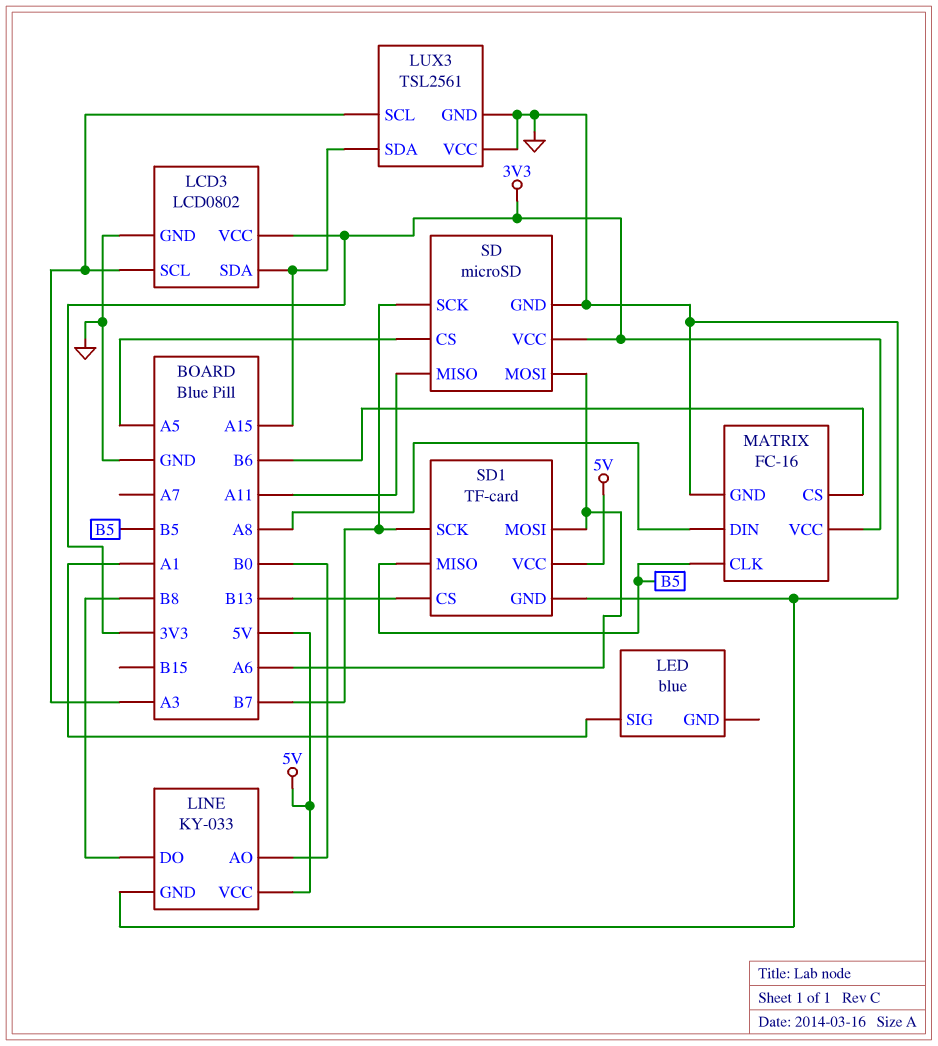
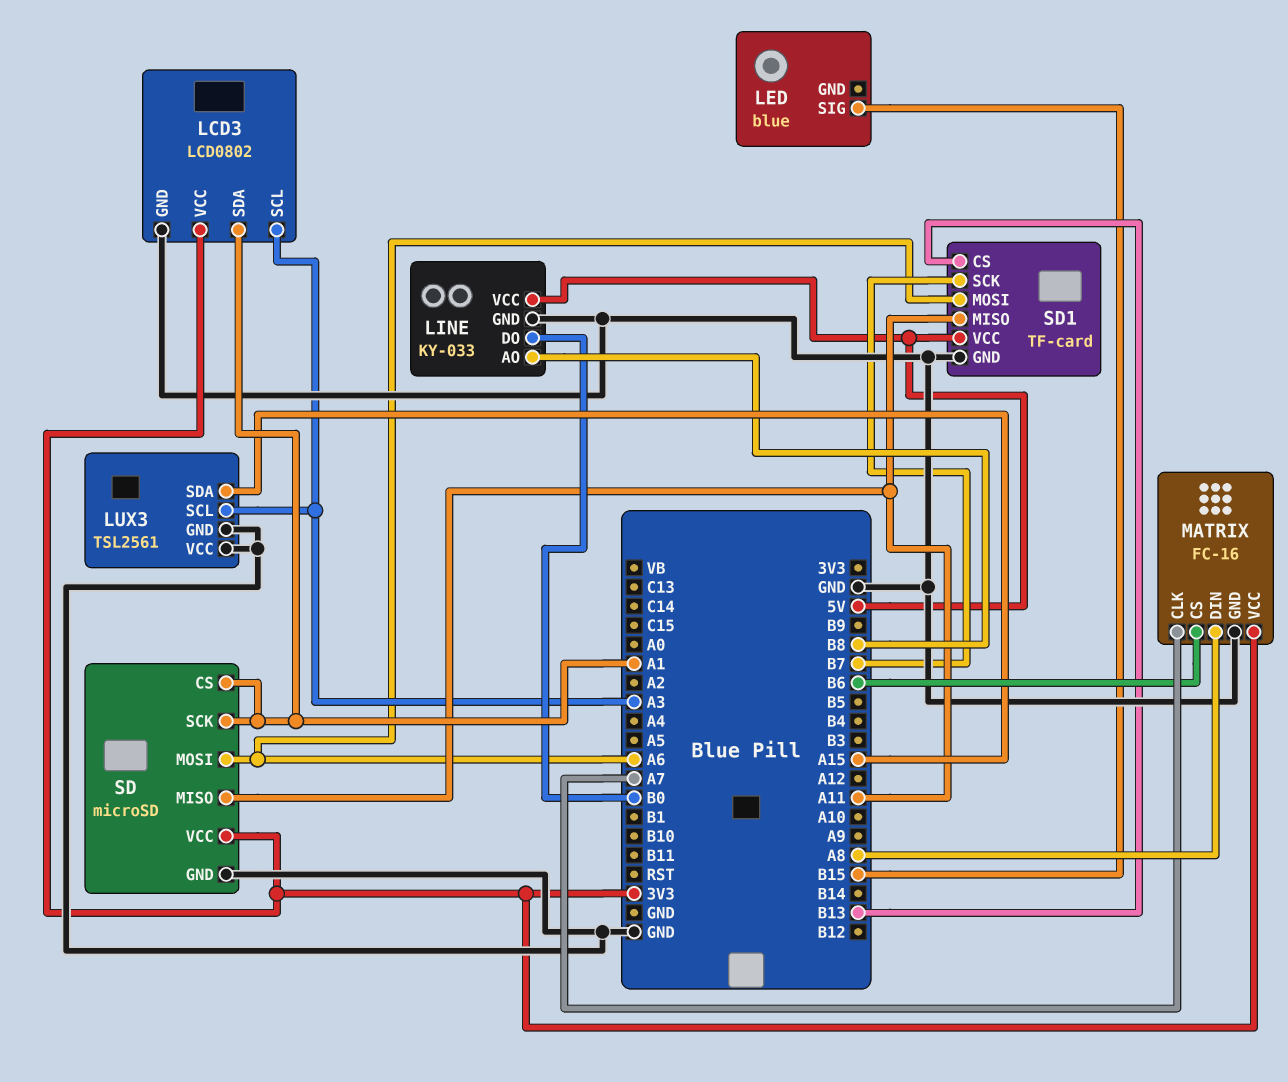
LCD3 pin SDA: A15 -> A1
LED pin SIG: A1 -> B15
LINE pin AO: B0 -> B8
LINE pin DO: B8 -> B0
MATRIX pin CLK: B5 -> A7
SD pin CS: A5 -> A1
SD pin SCK: B7 -> A1
SD1 pin MISO: B5 -> A11

